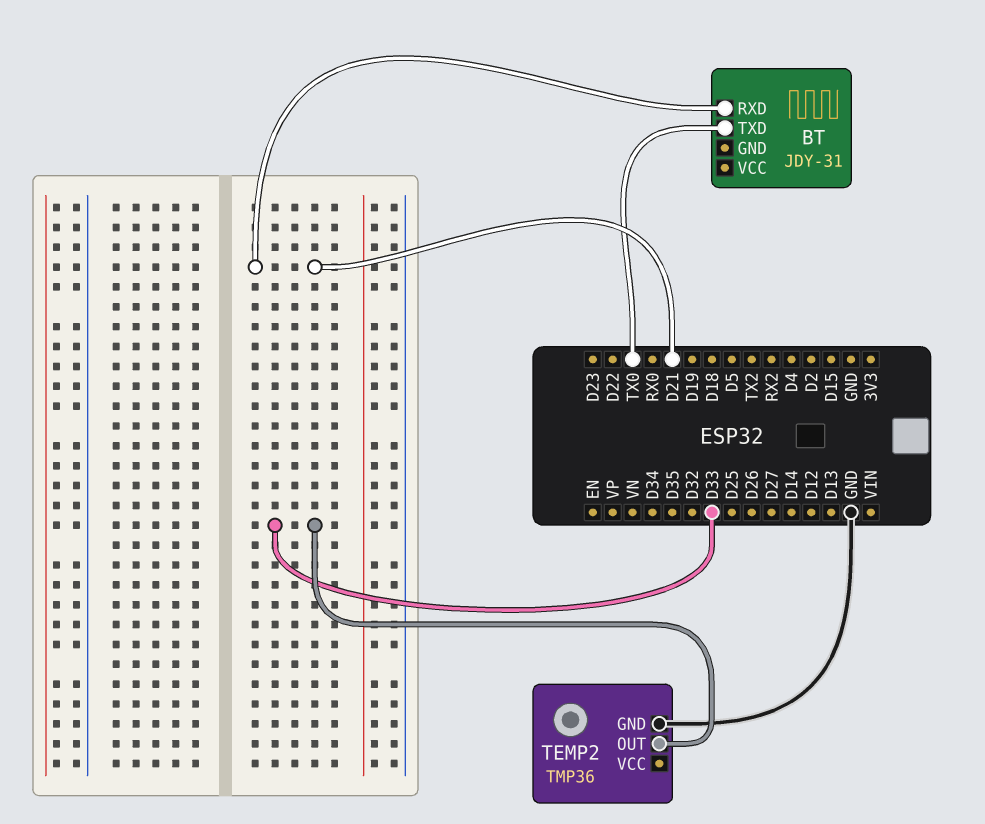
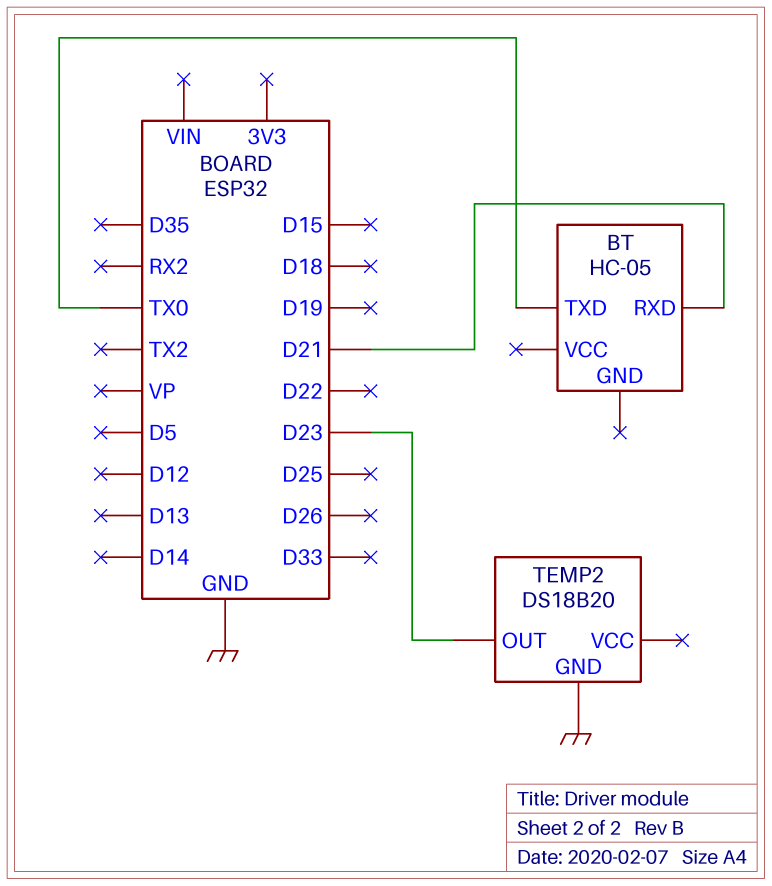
BT: JDY-31 -> HC-05
TEMP2: TMP36 -> DS18B20
TEMP2 pin OUT: D33 -> D23

